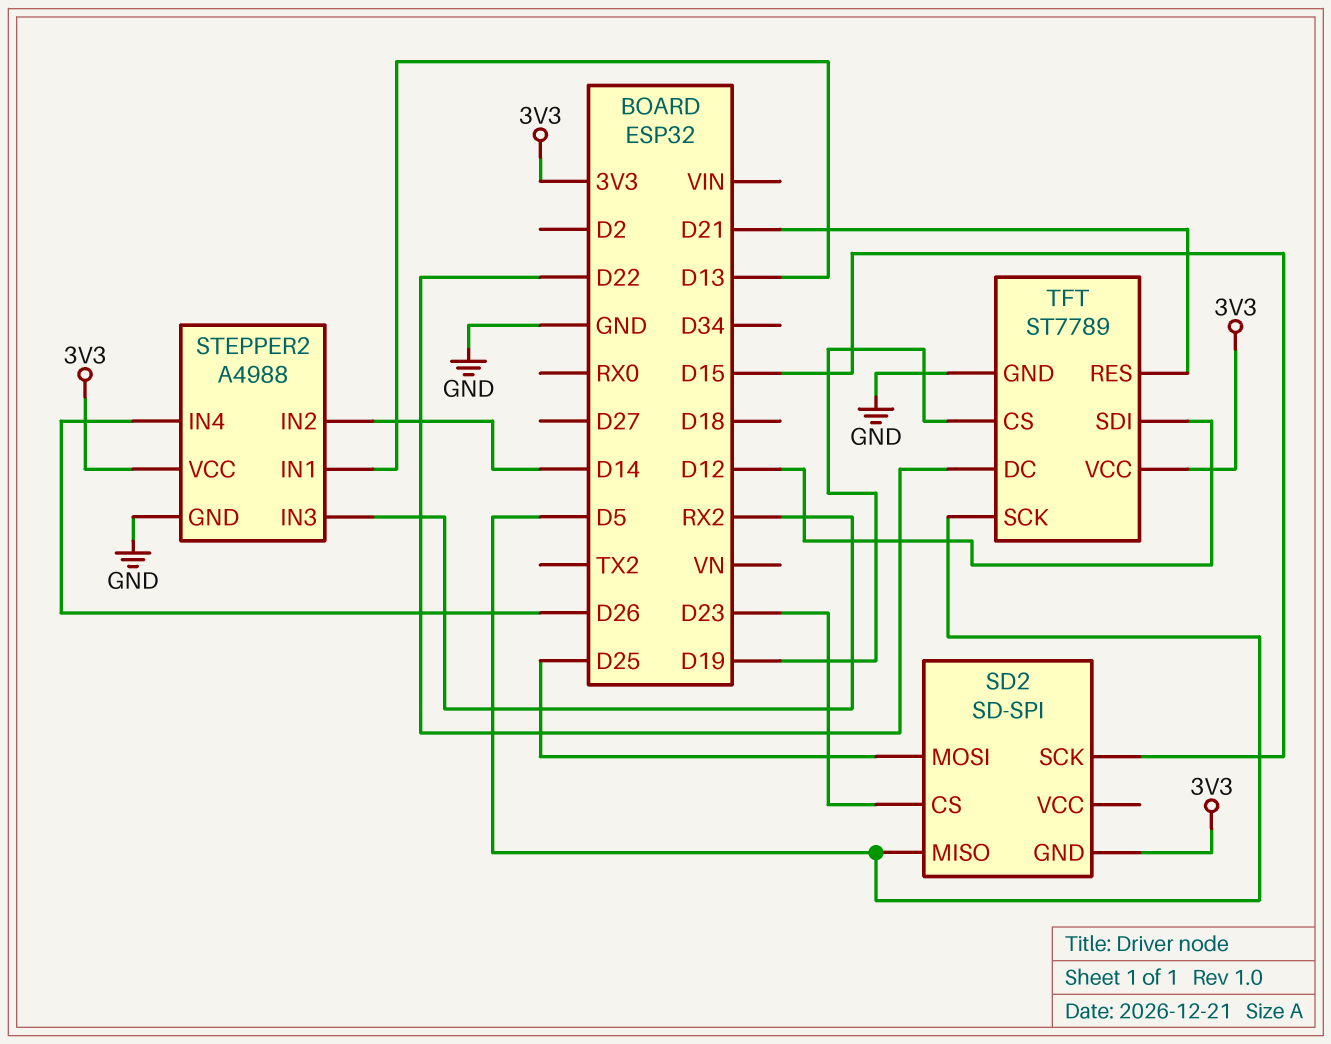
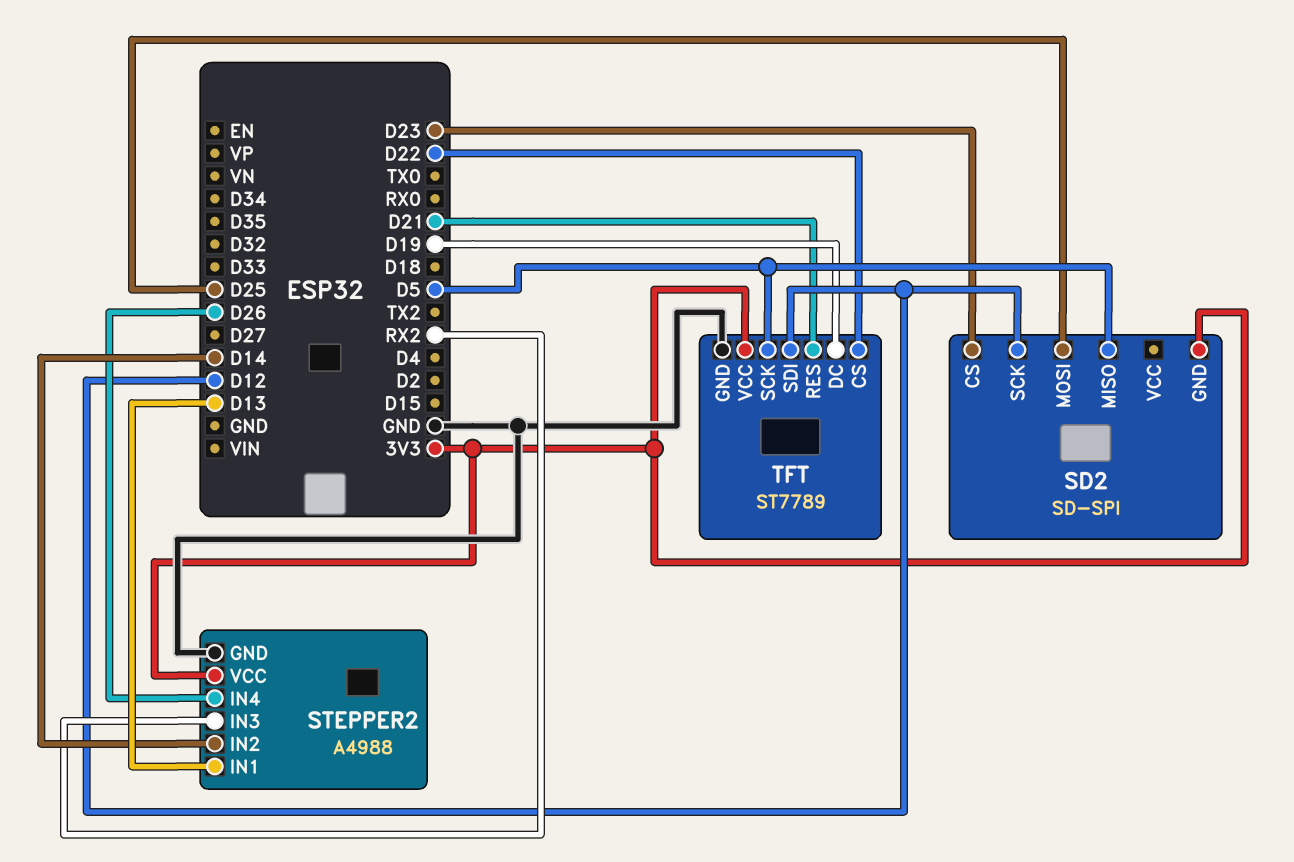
SD2 pin SCK: D15 -> D12
TFT pin CS: D19 -> D22
TFT pin DC: D22 -> D19

